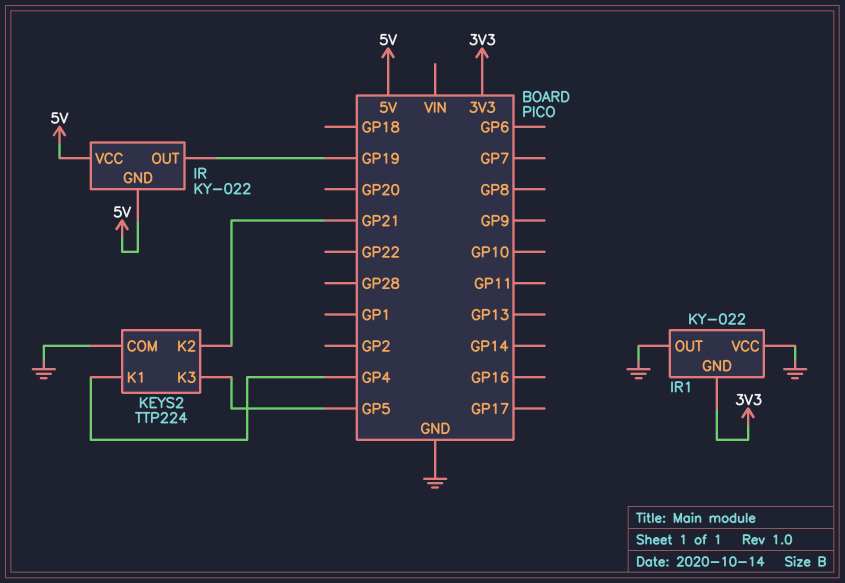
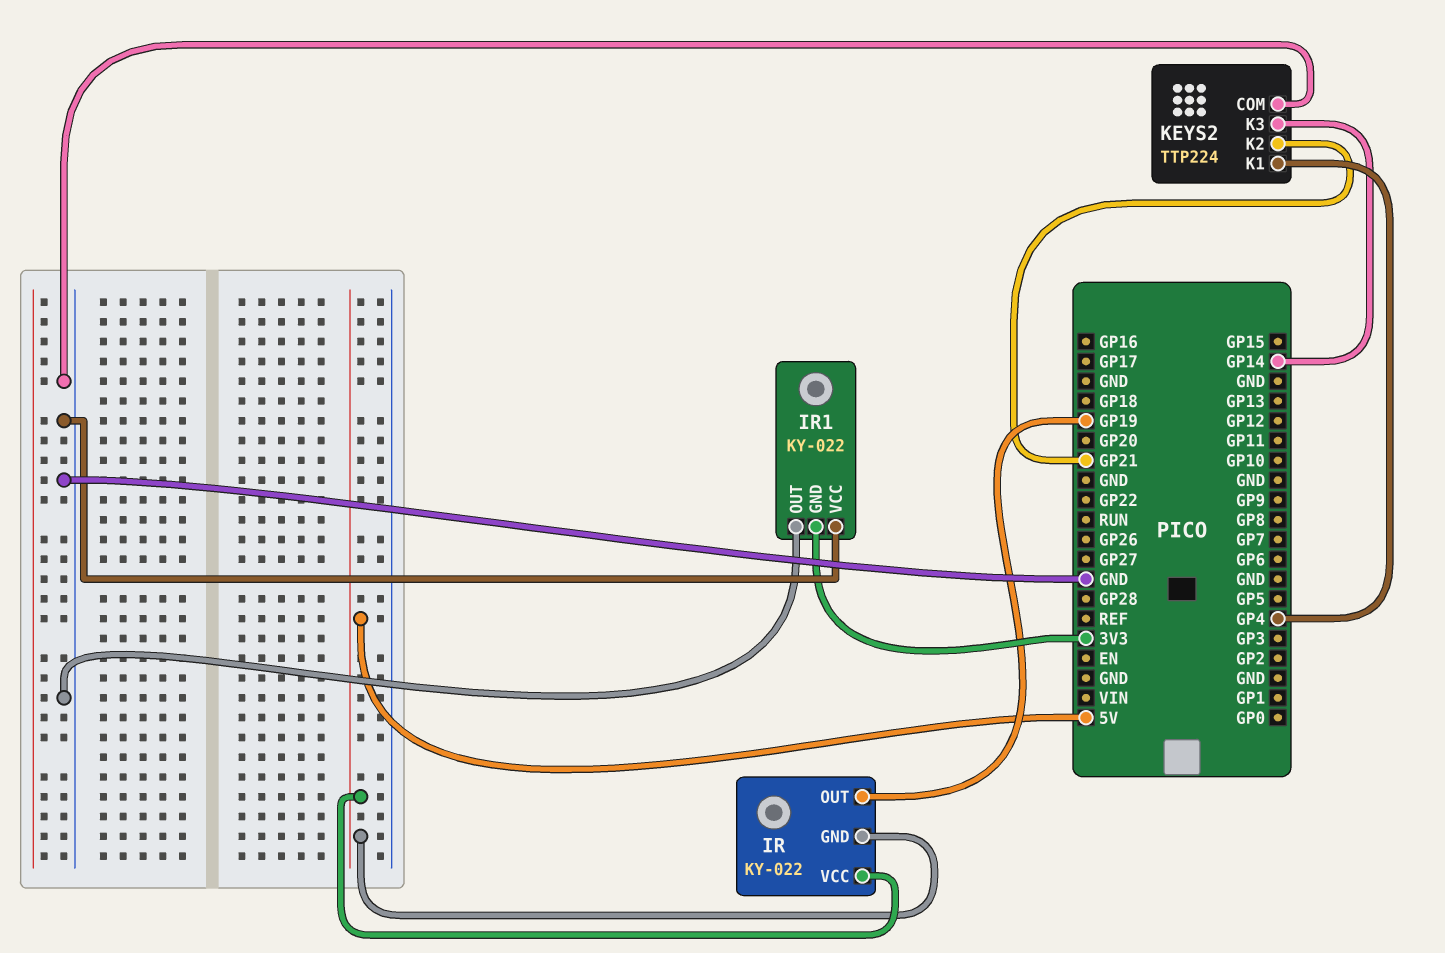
KEYS2 pin K3: GP5 -> GP14

